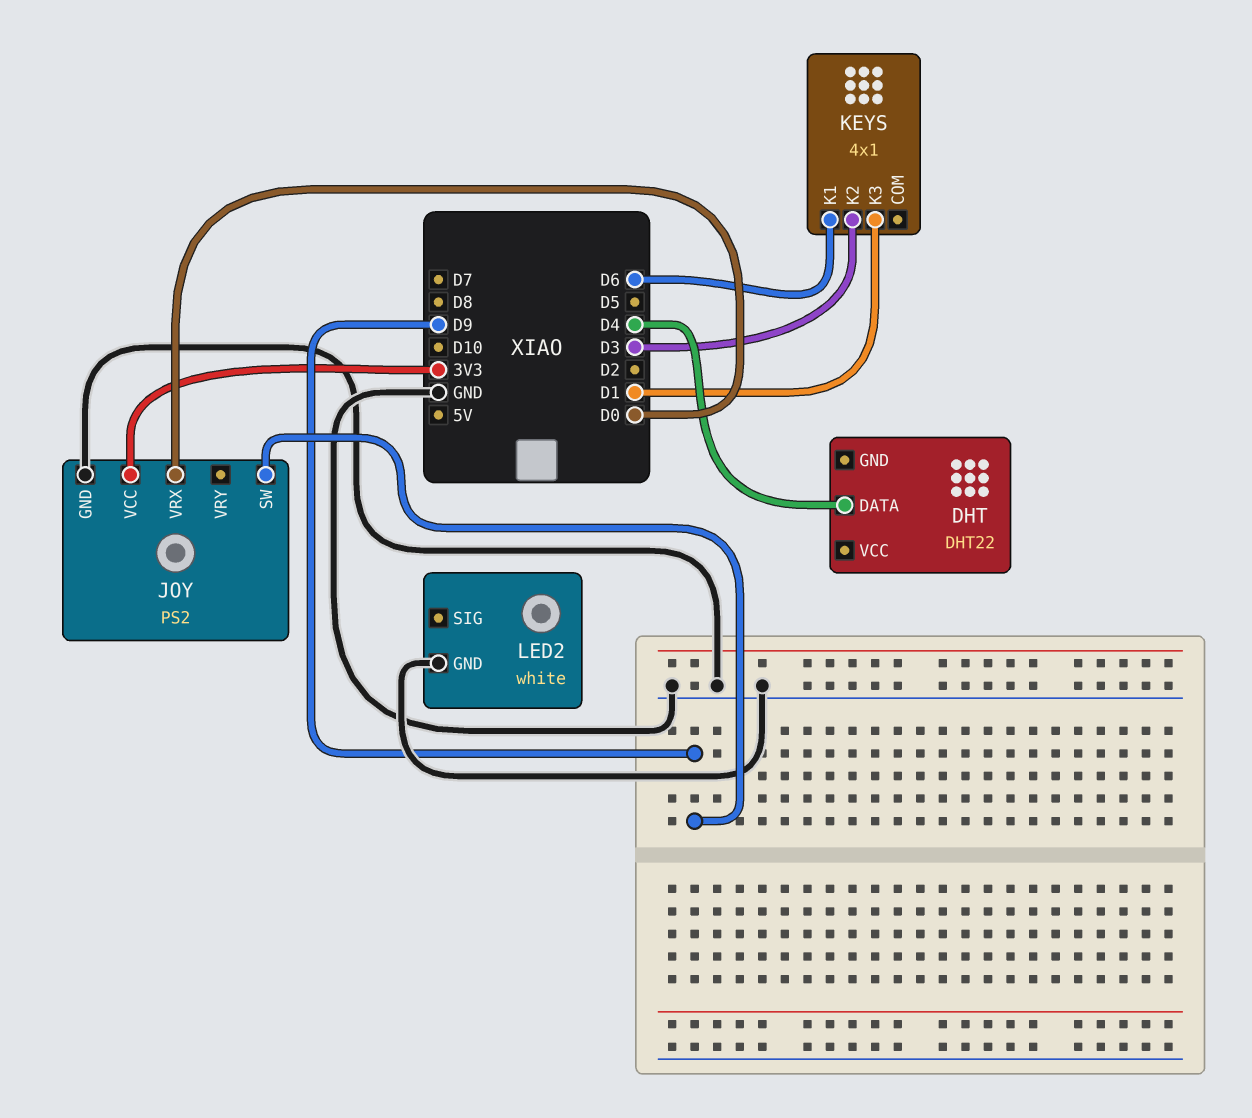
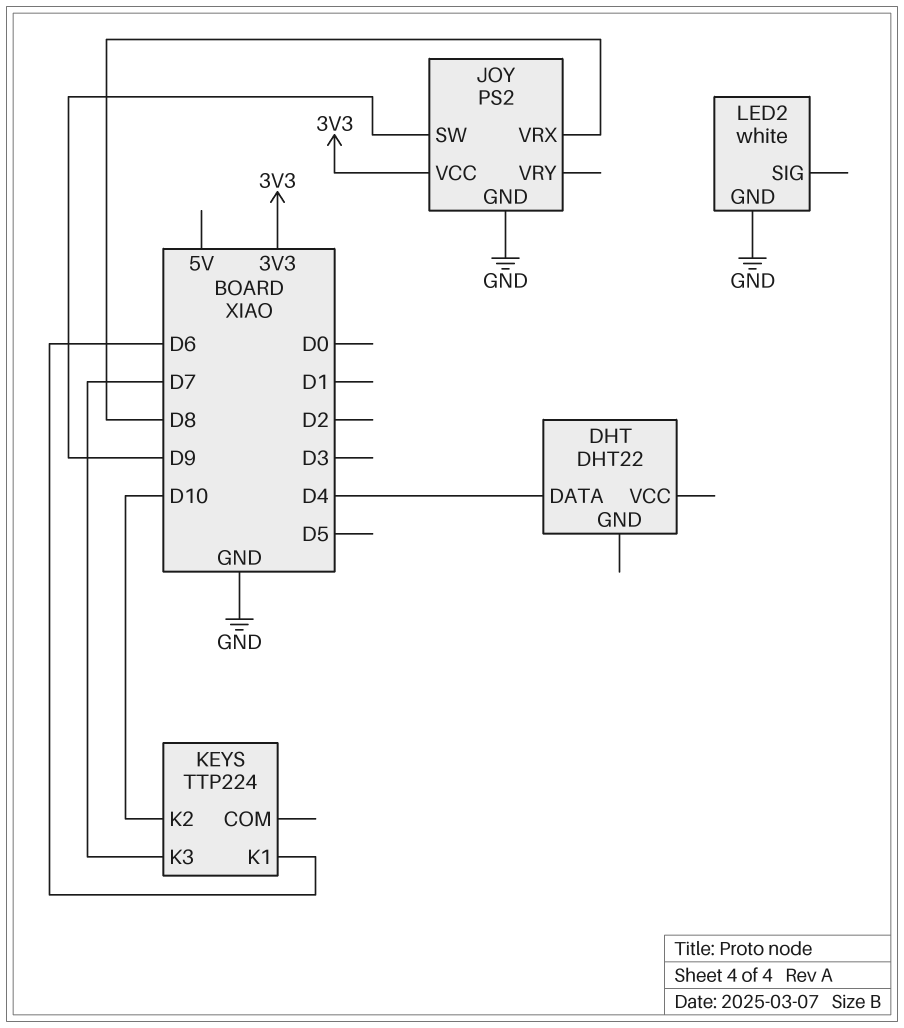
JOY pin VRX: D0 -> D8
KEYS: 4x1 -> TTP224
KEYS pin K2: D3 -> D10
KEYS pin K3: D1 -> D7

